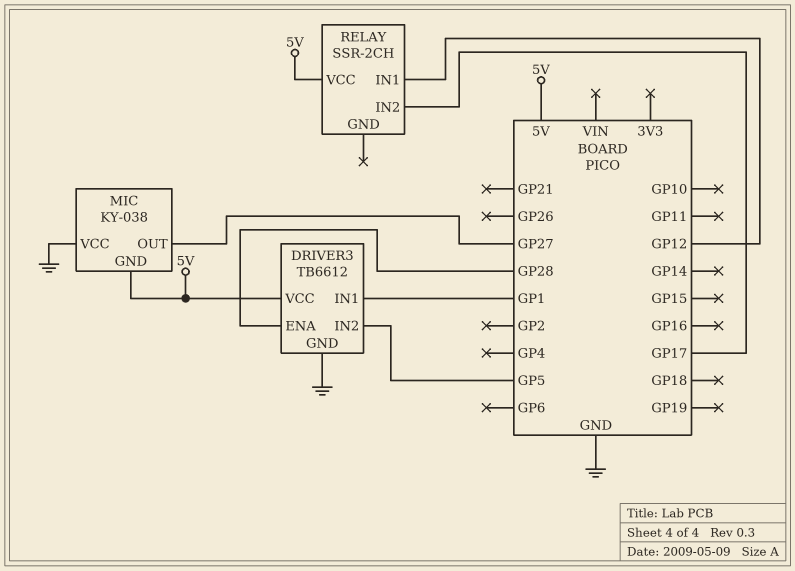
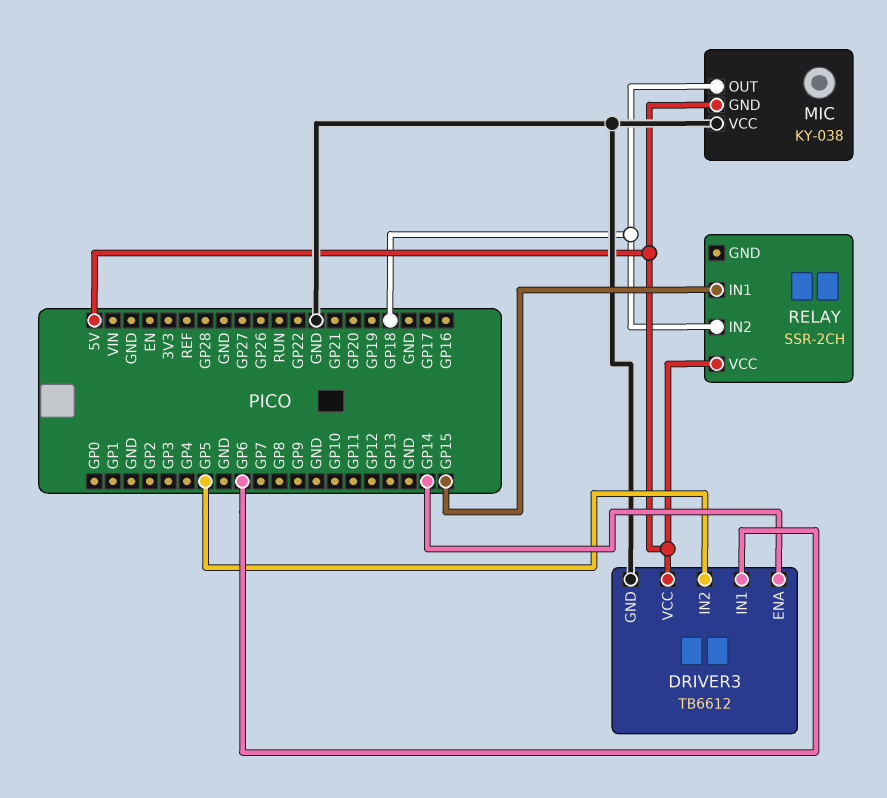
DRIVER3 pin ENA: GP28 -> GP14
DRIVER3 pin IN1: GP1 -> GP6
MIC pin OUT: GP27 -> GP18
RELAY pin IN1: GP12 -> GP15
RELAY pin IN2: GP17 -> GP18

